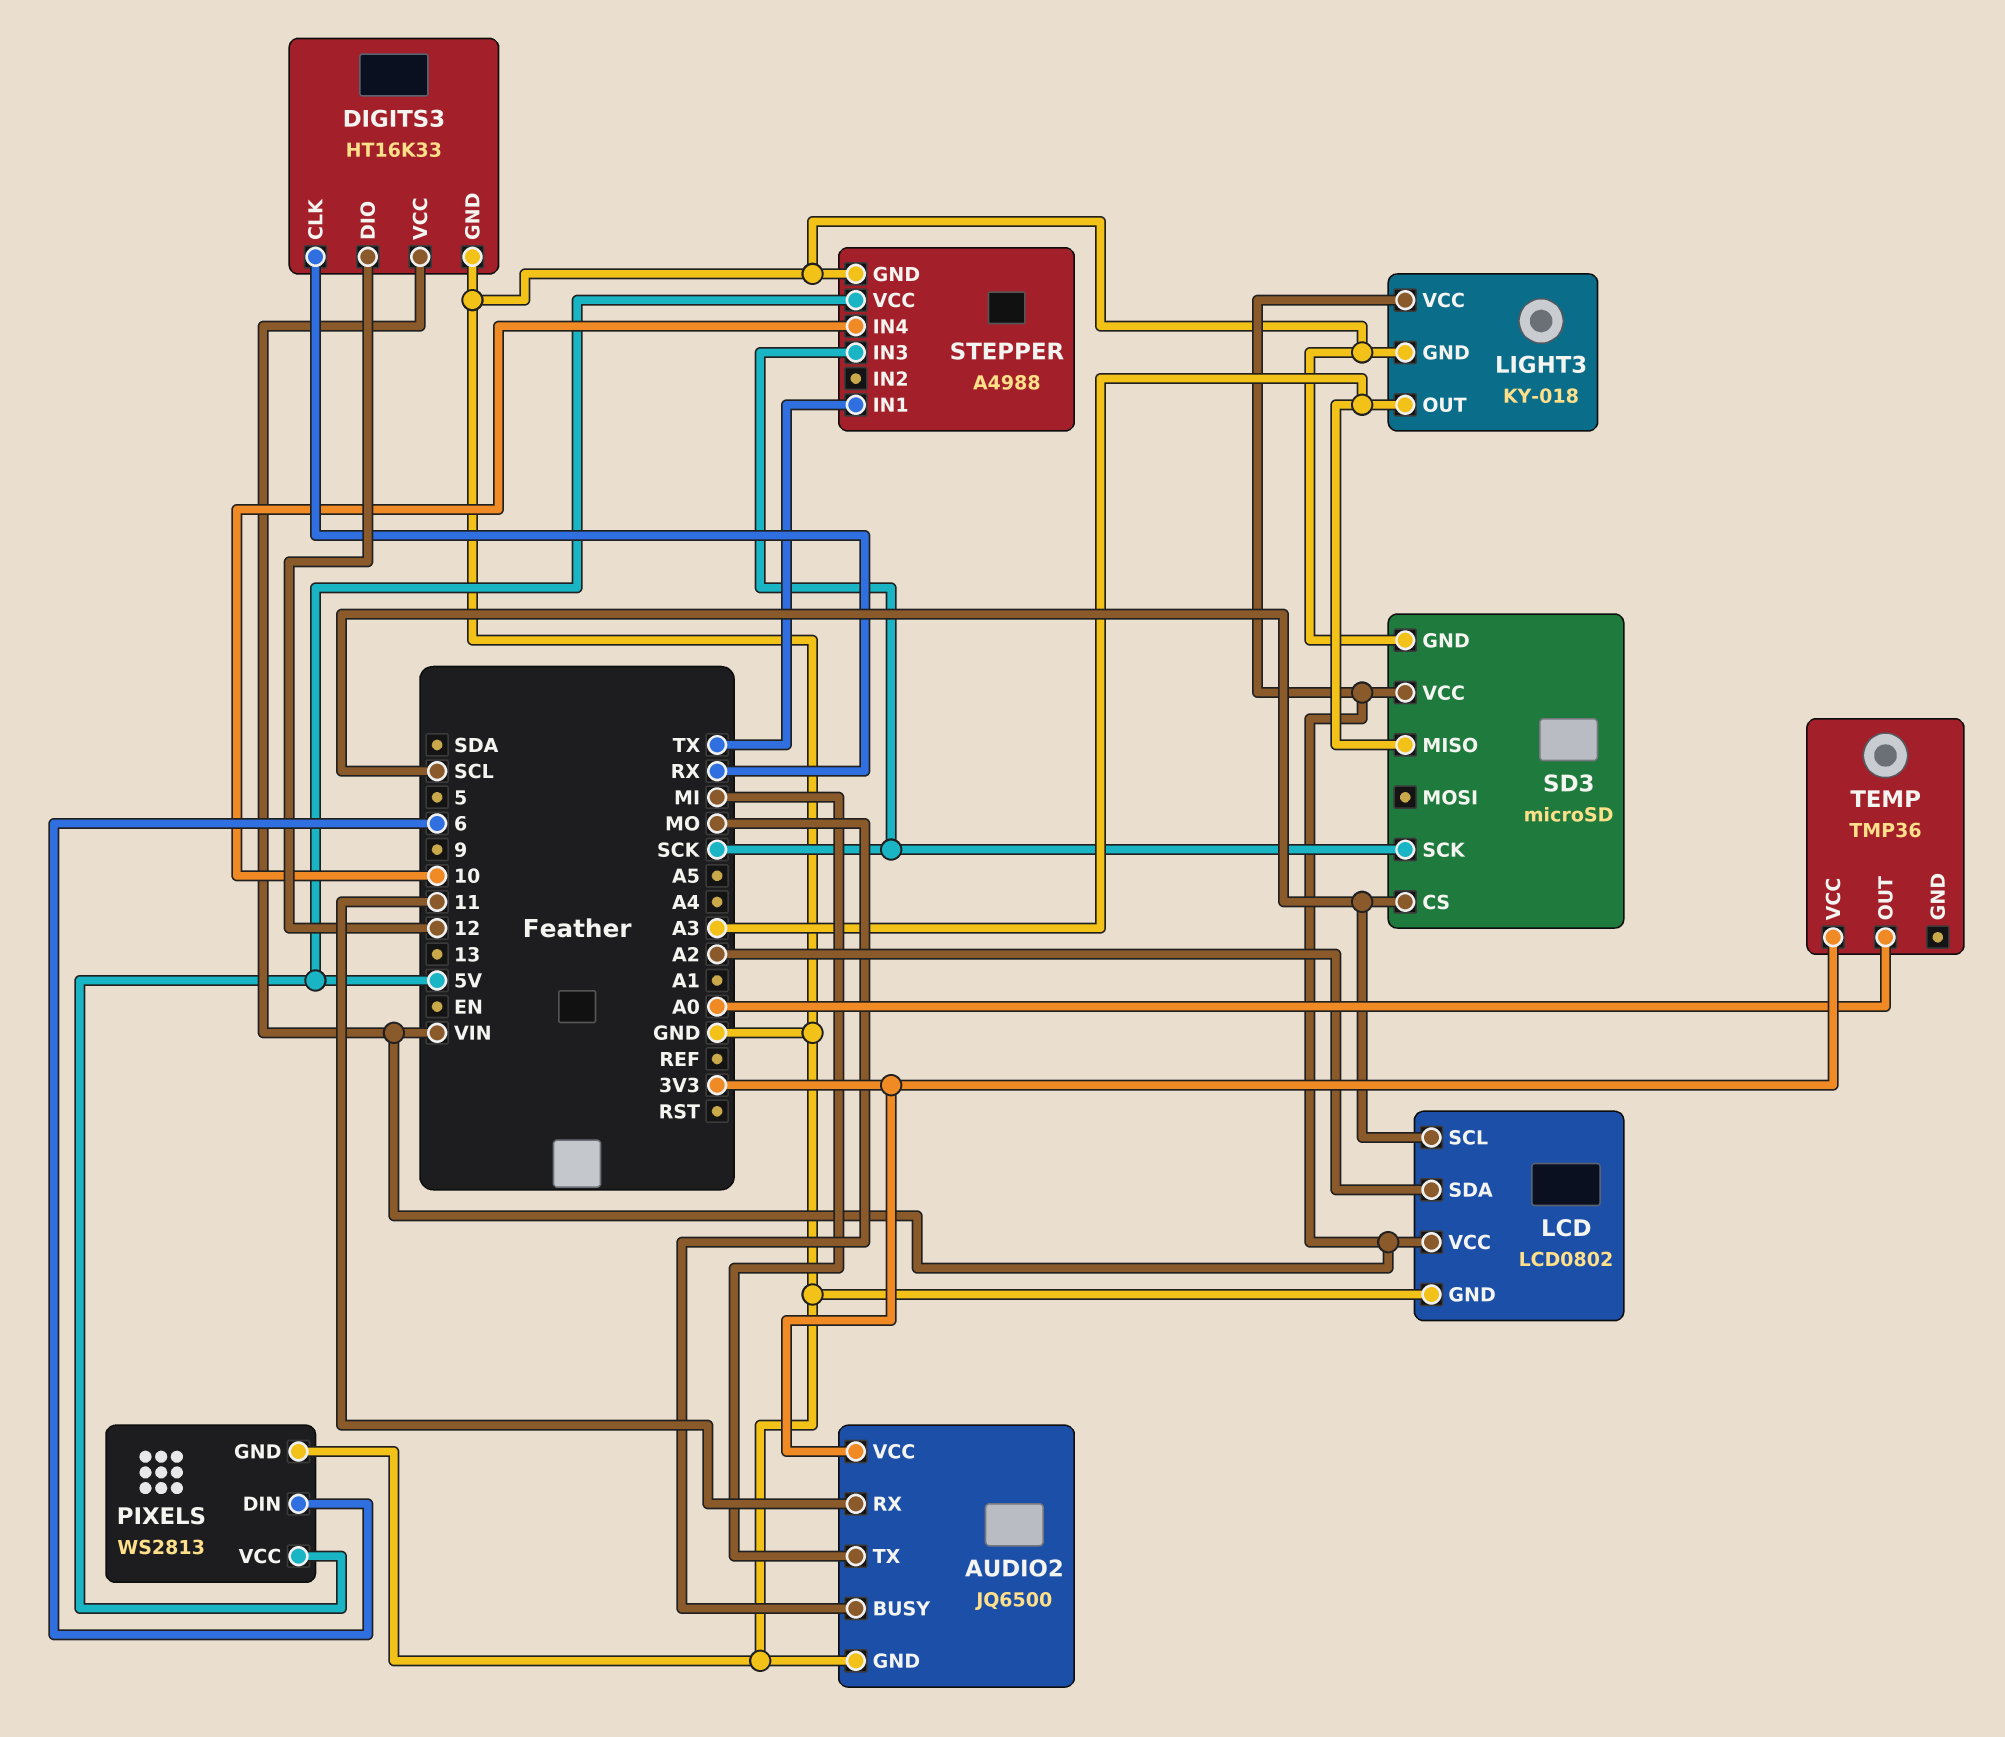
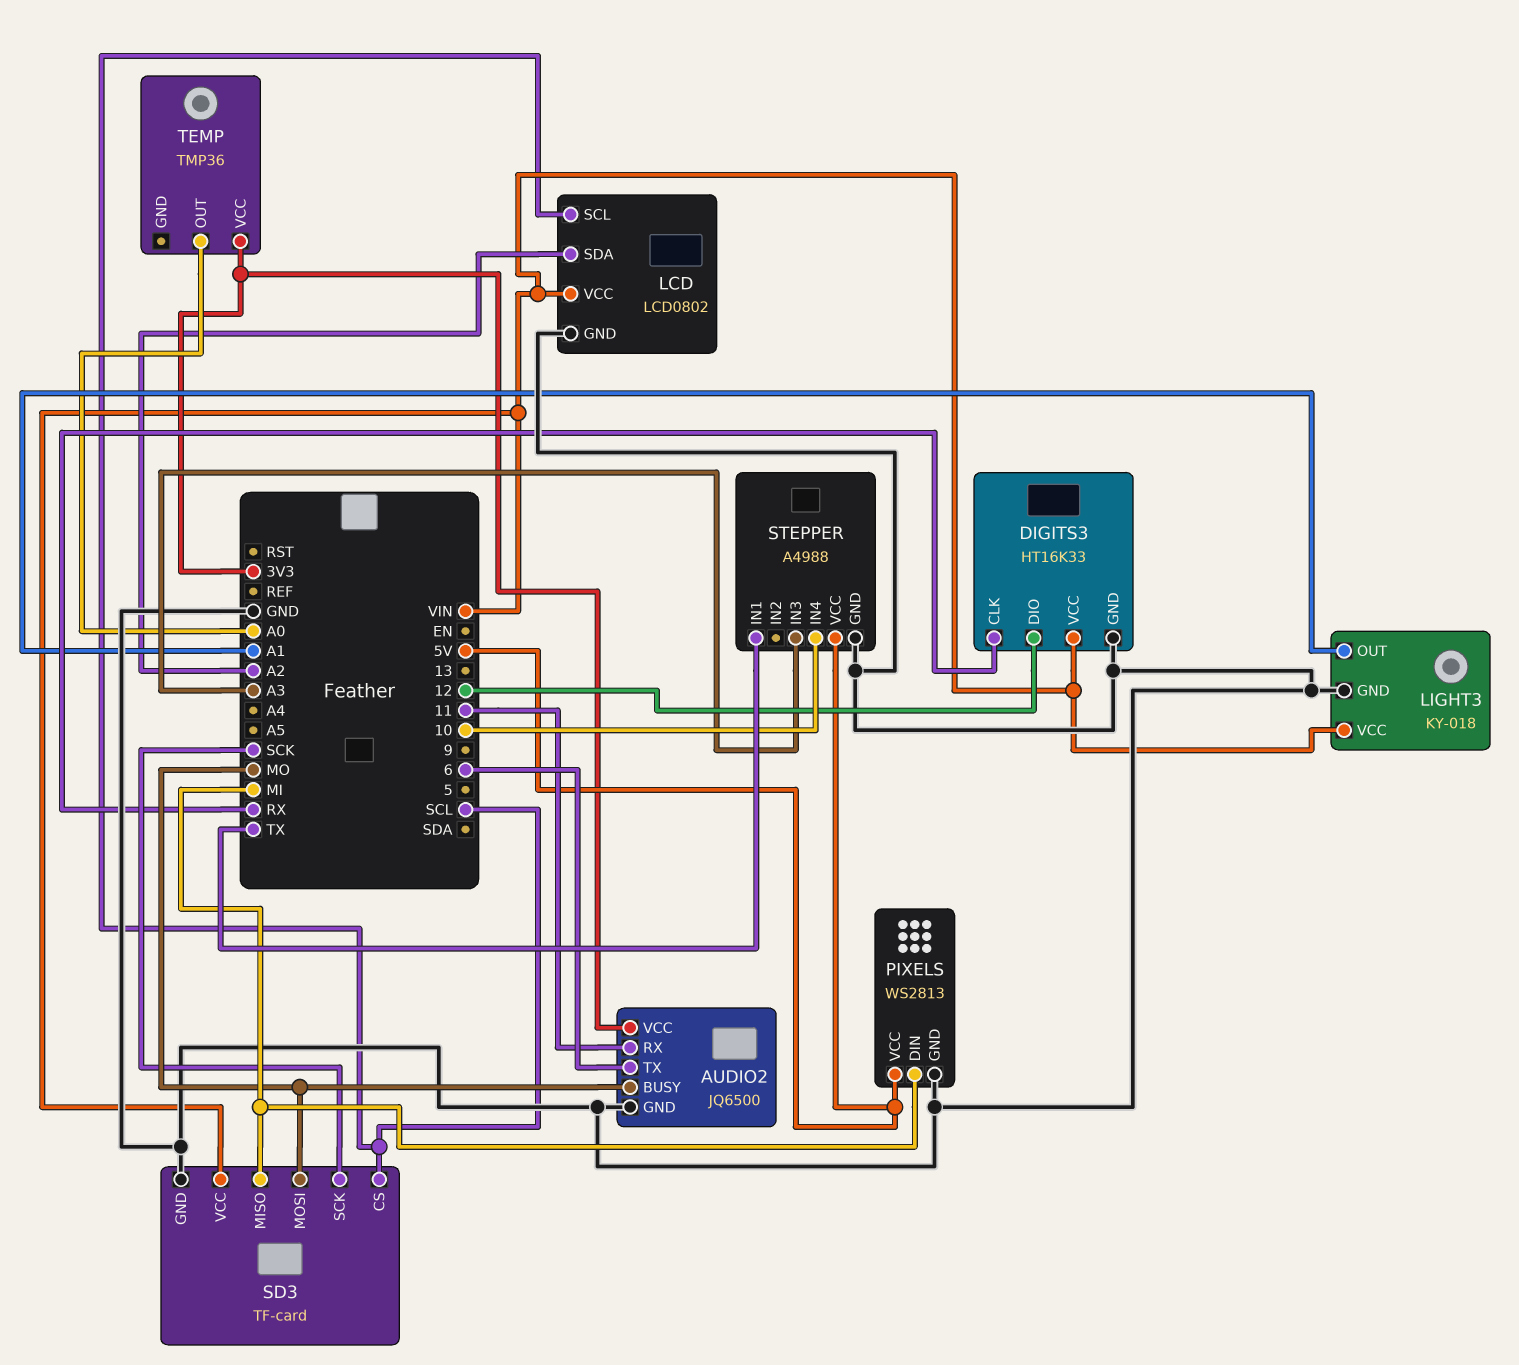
AUDIO2 pin TX: MI -> 6
LIGHT3 pin OUT: A3 -> A1
PIXELS pin DIN: 6 -> MI
SD3: microSD -> TF-card
SD3 pin MISO: A3 -> MI
SD3 pin MOSI: none -> MO
STEPPER pin IN3: SCK -> A3

